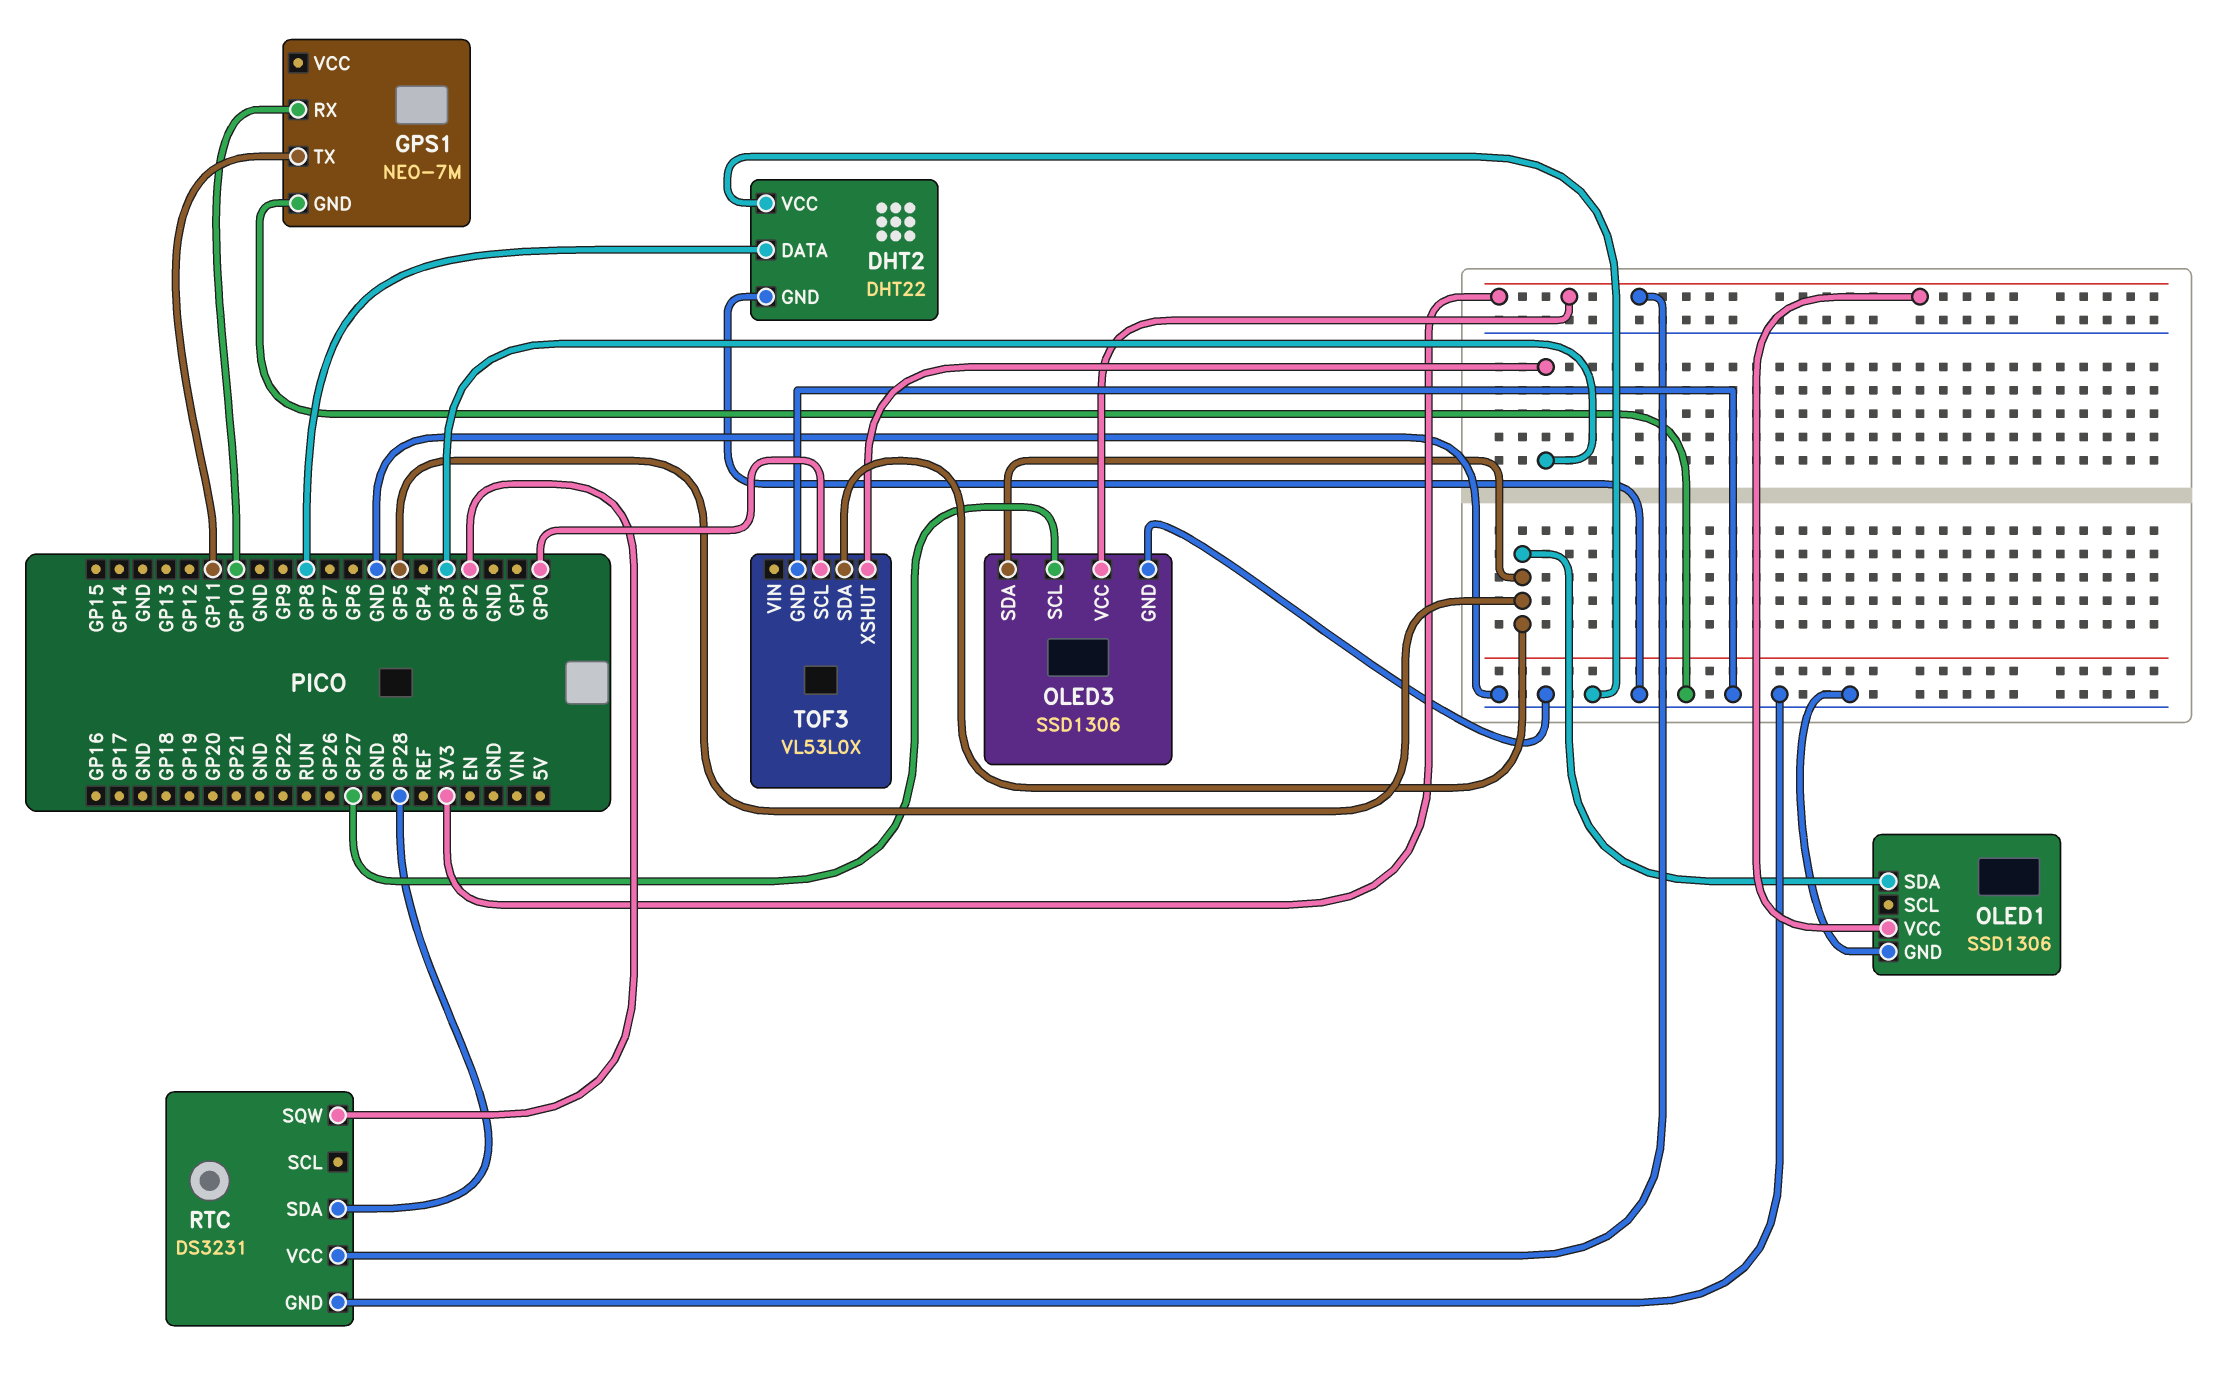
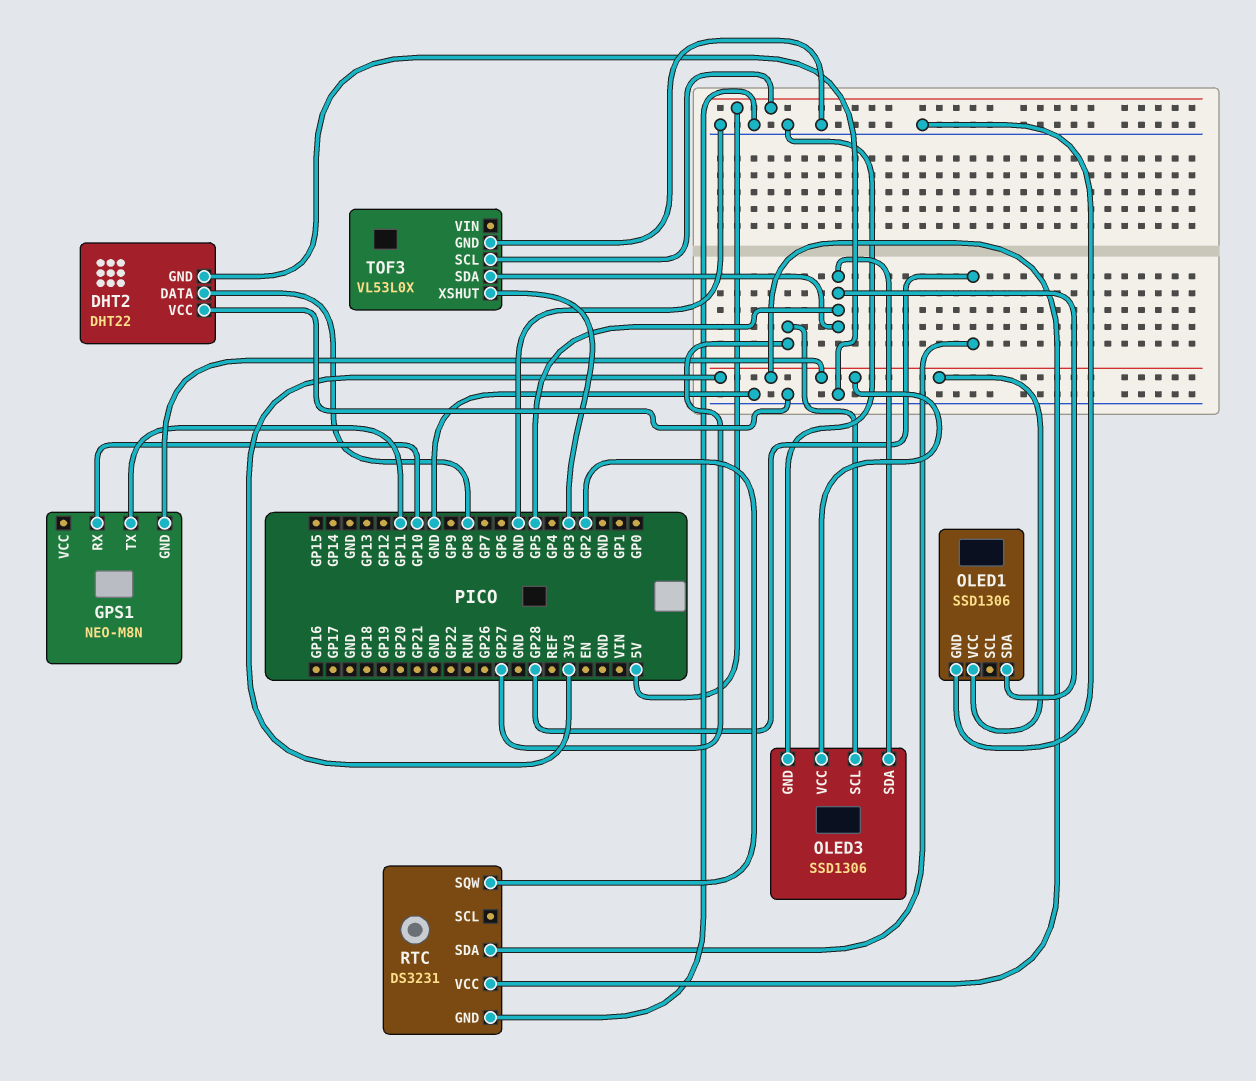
GPS1: NEO-7M -> NEO-M8N
GPS1 pin GND: GND -> 3V3
TOF3 pin SCL: GP0 -> 5V

